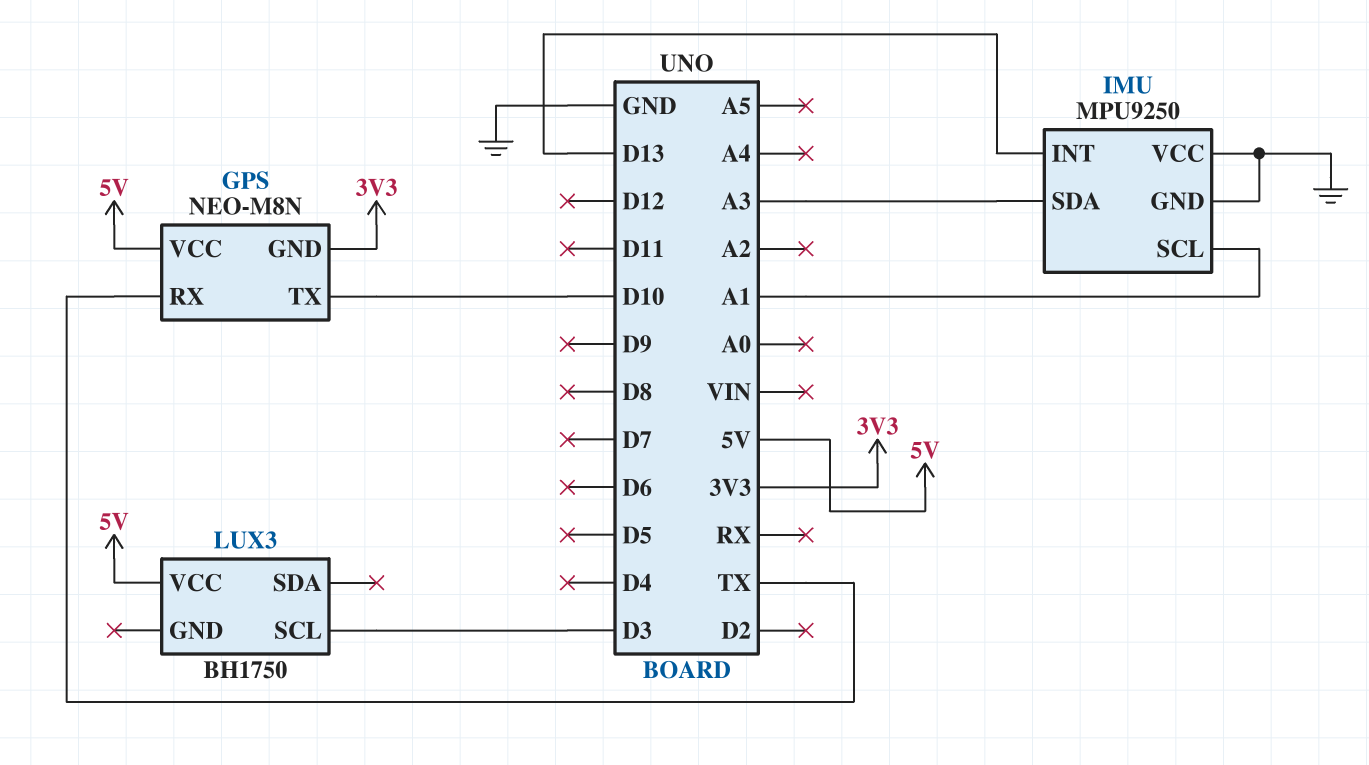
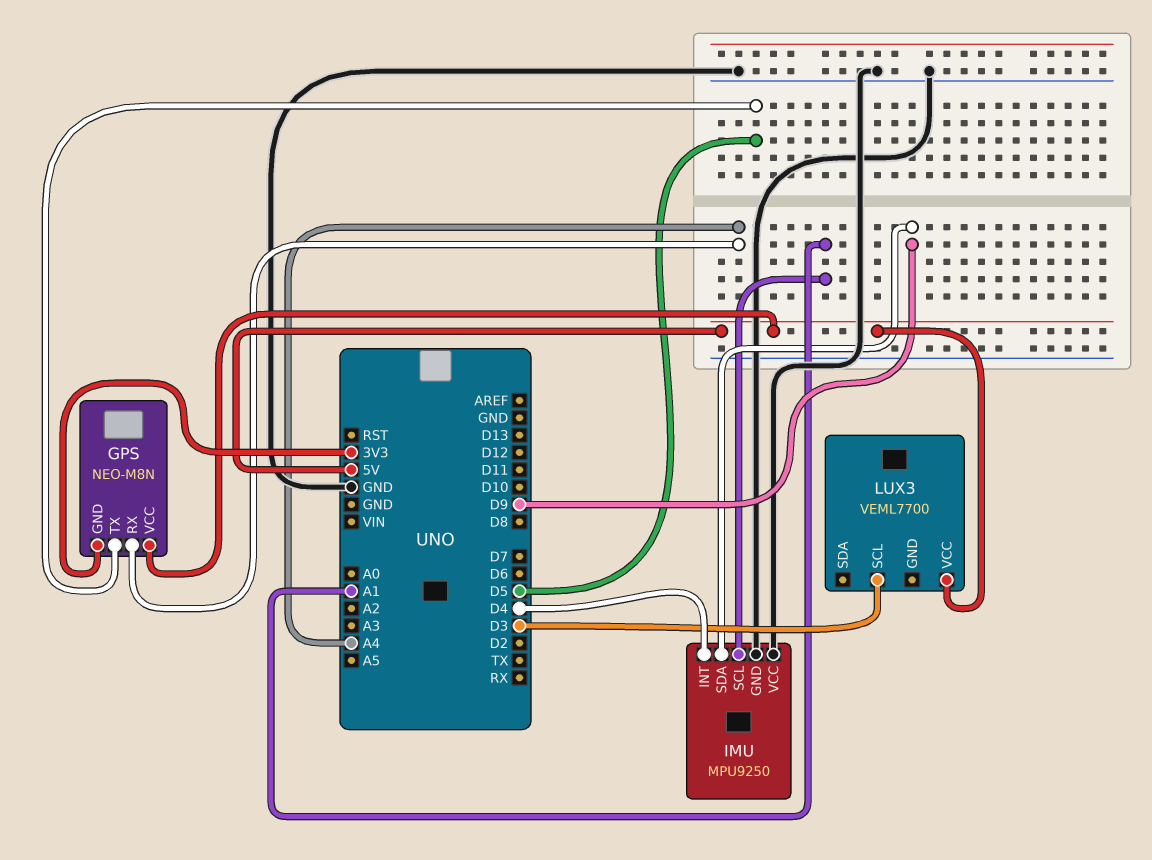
GPS pin RX: TX -> A4
GPS pin TX: D10 -> D5
IMU pin INT: D13 -> D4
IMU pin SDA: A3 -> D9
LUX3: BH1750 -> VEML7700

